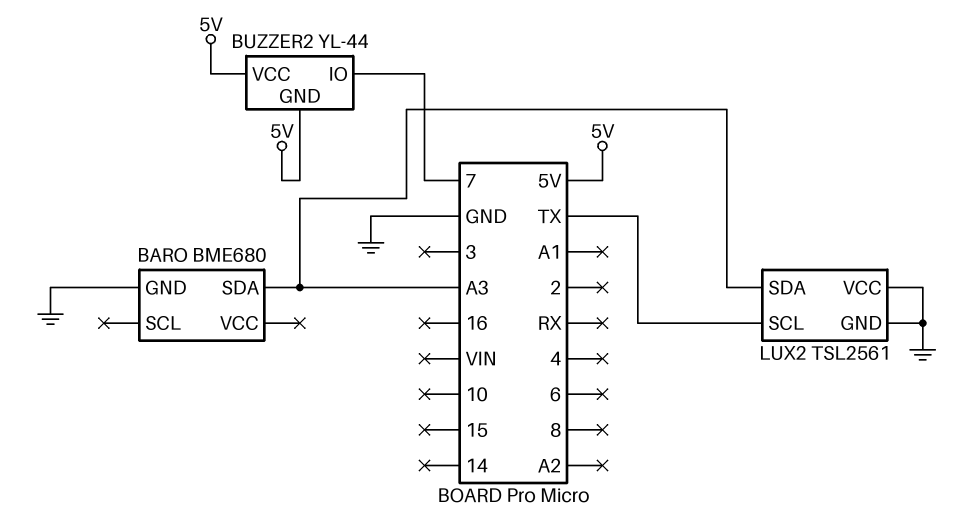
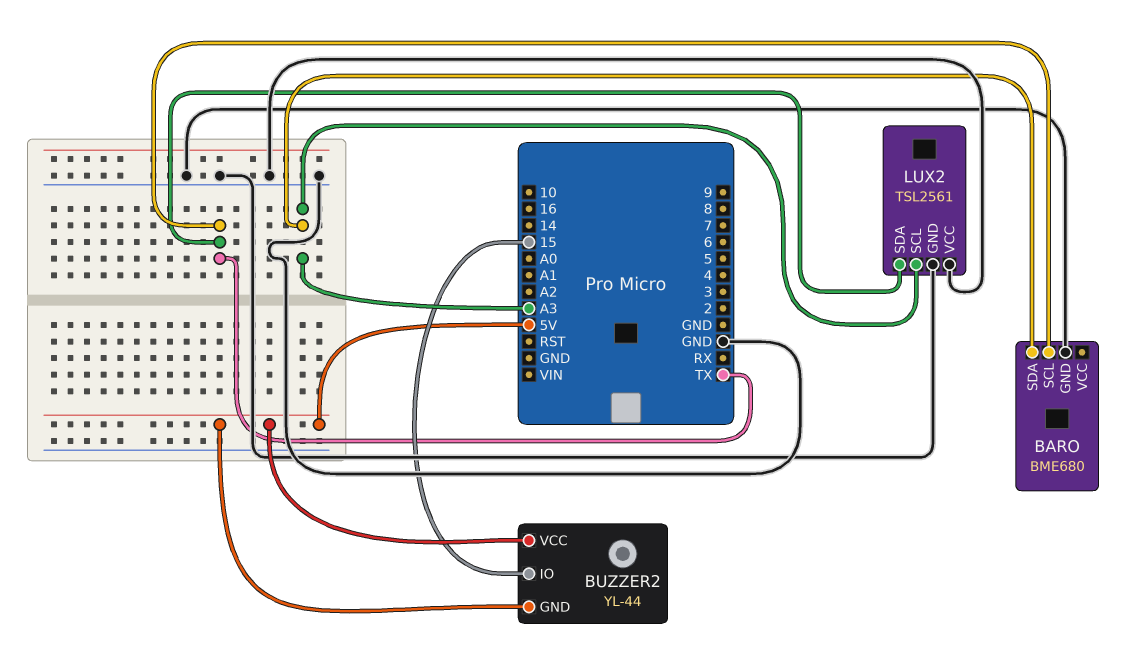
BARO pin SCL: none -> TX
BUZZER2 pin IO: 7 -> 15
LUX2 pin SCL: TX -> A3
LUX2 pin SDA: A3 -> TX

